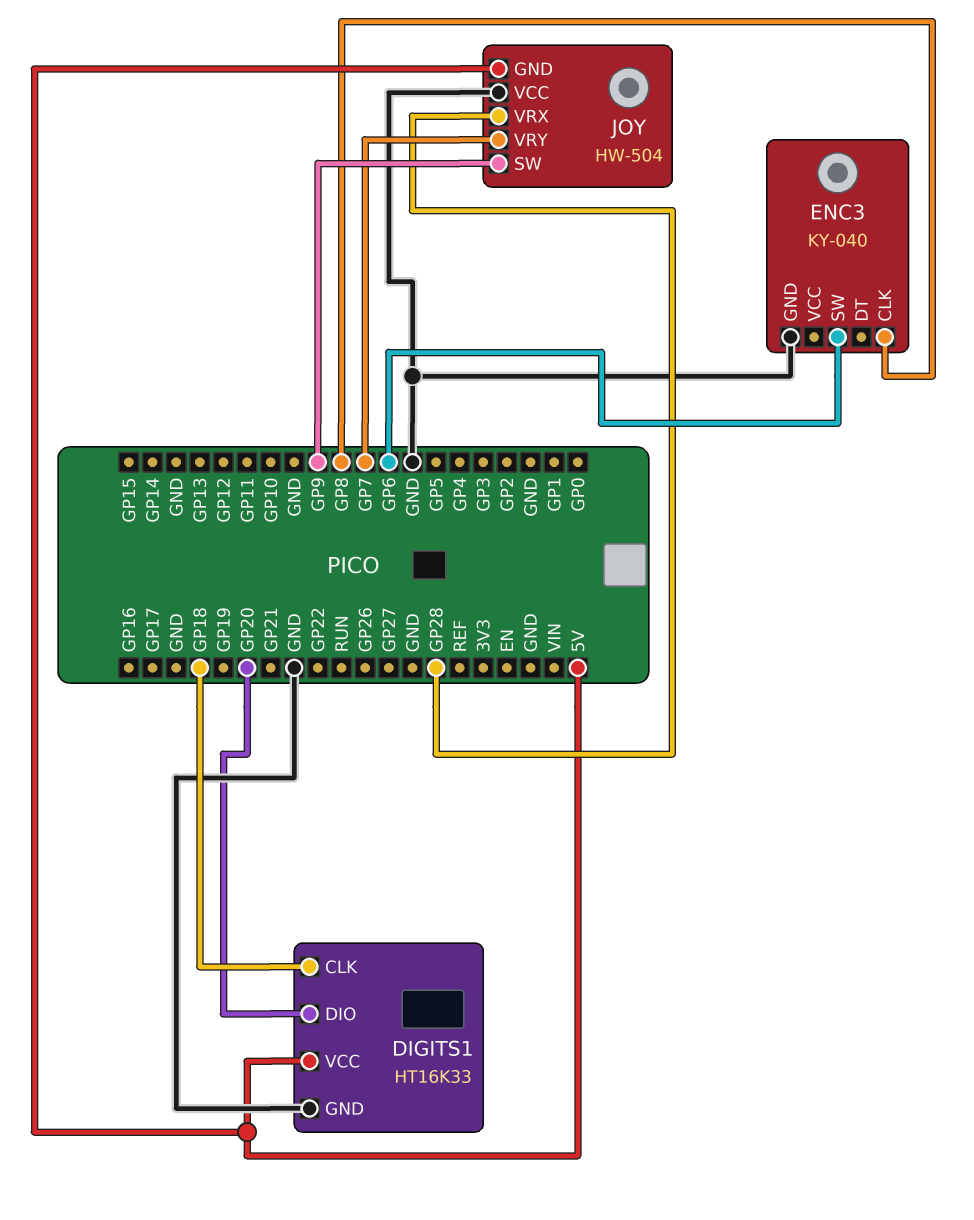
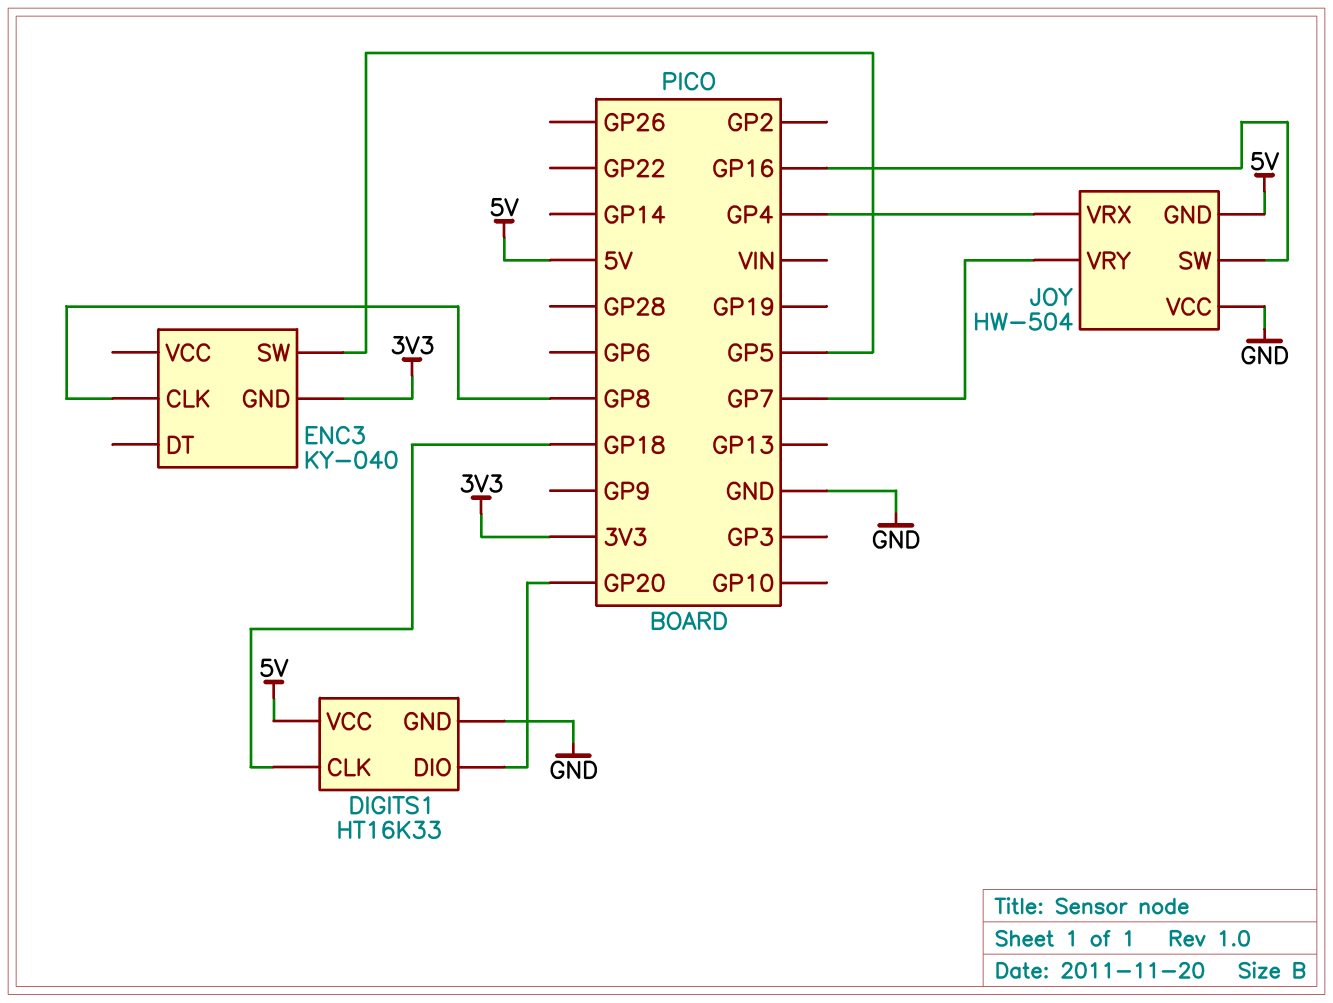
ENC3 pin GND: GND -> 3V3
ENC3 pin SW: GP6 -> GP5
JOY pin SW: GP9 -> GP16
JOY pin VRX: GP28 -> GP4

